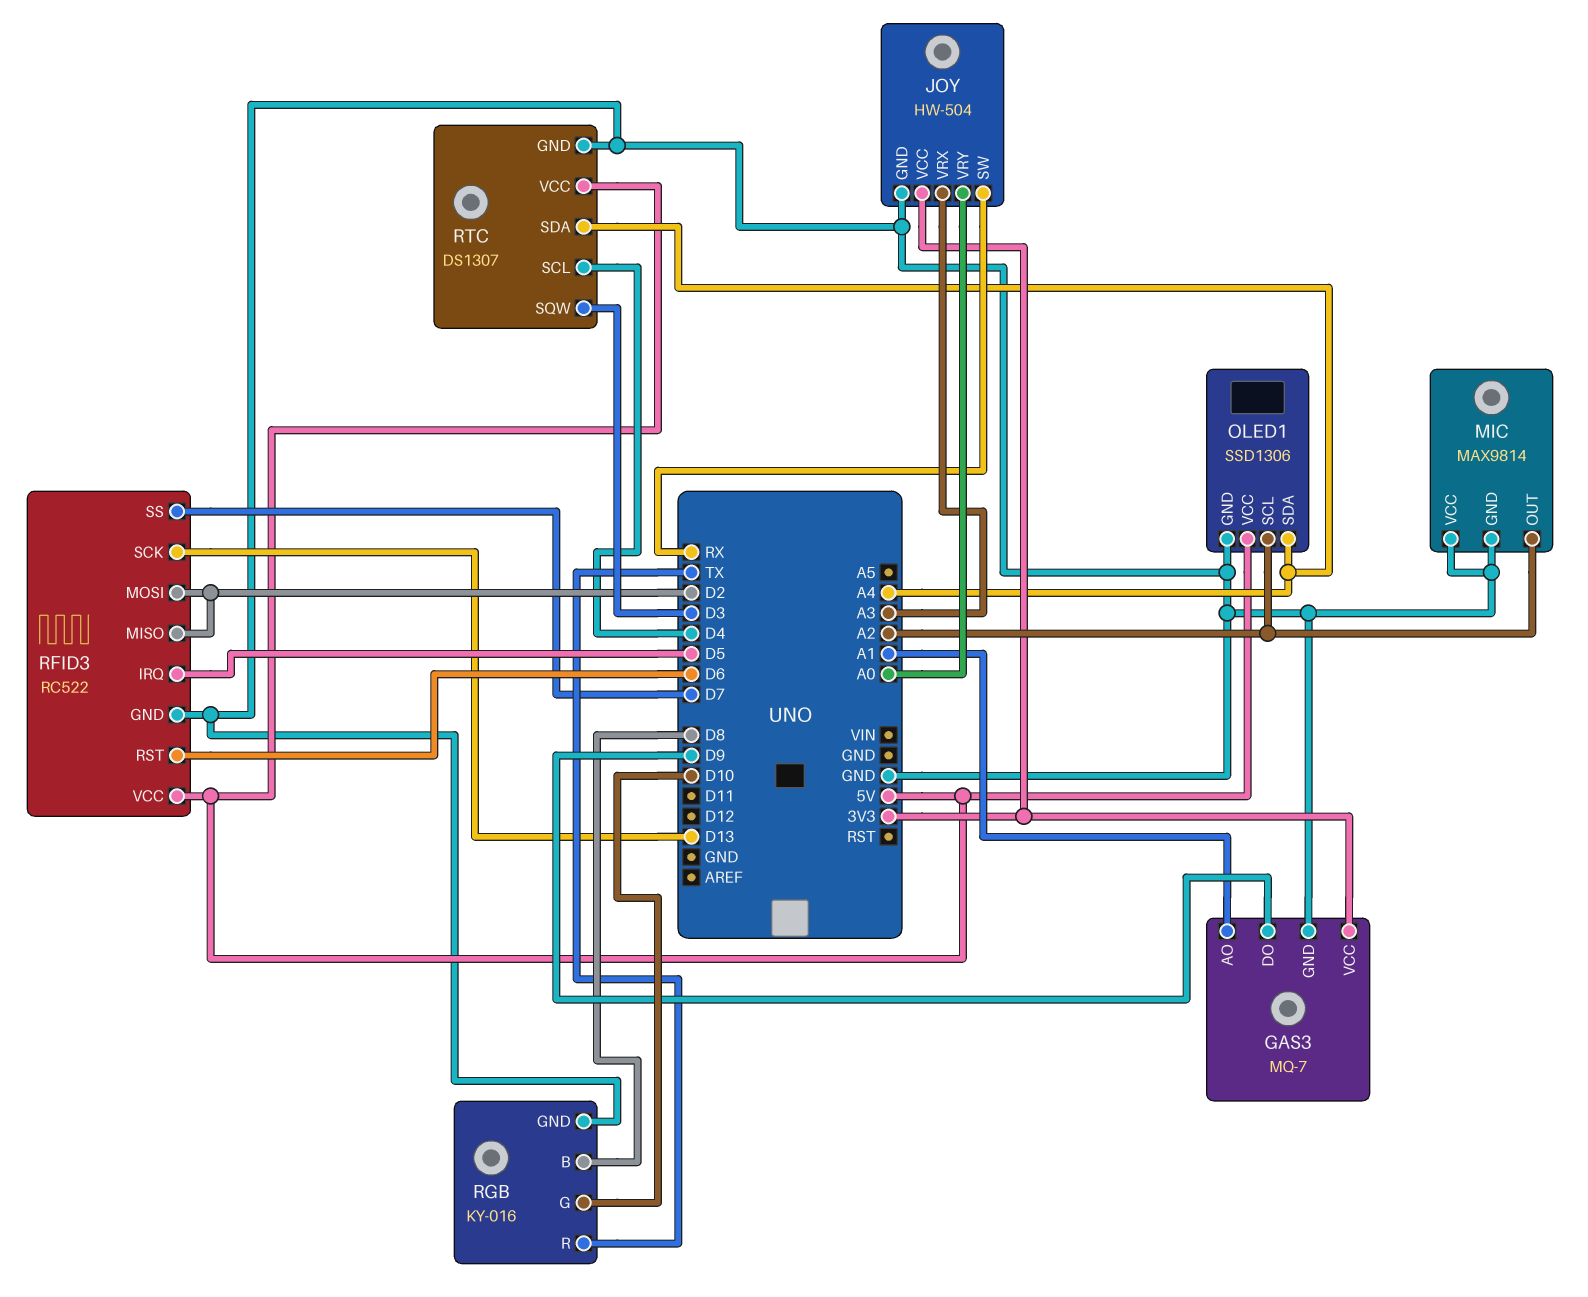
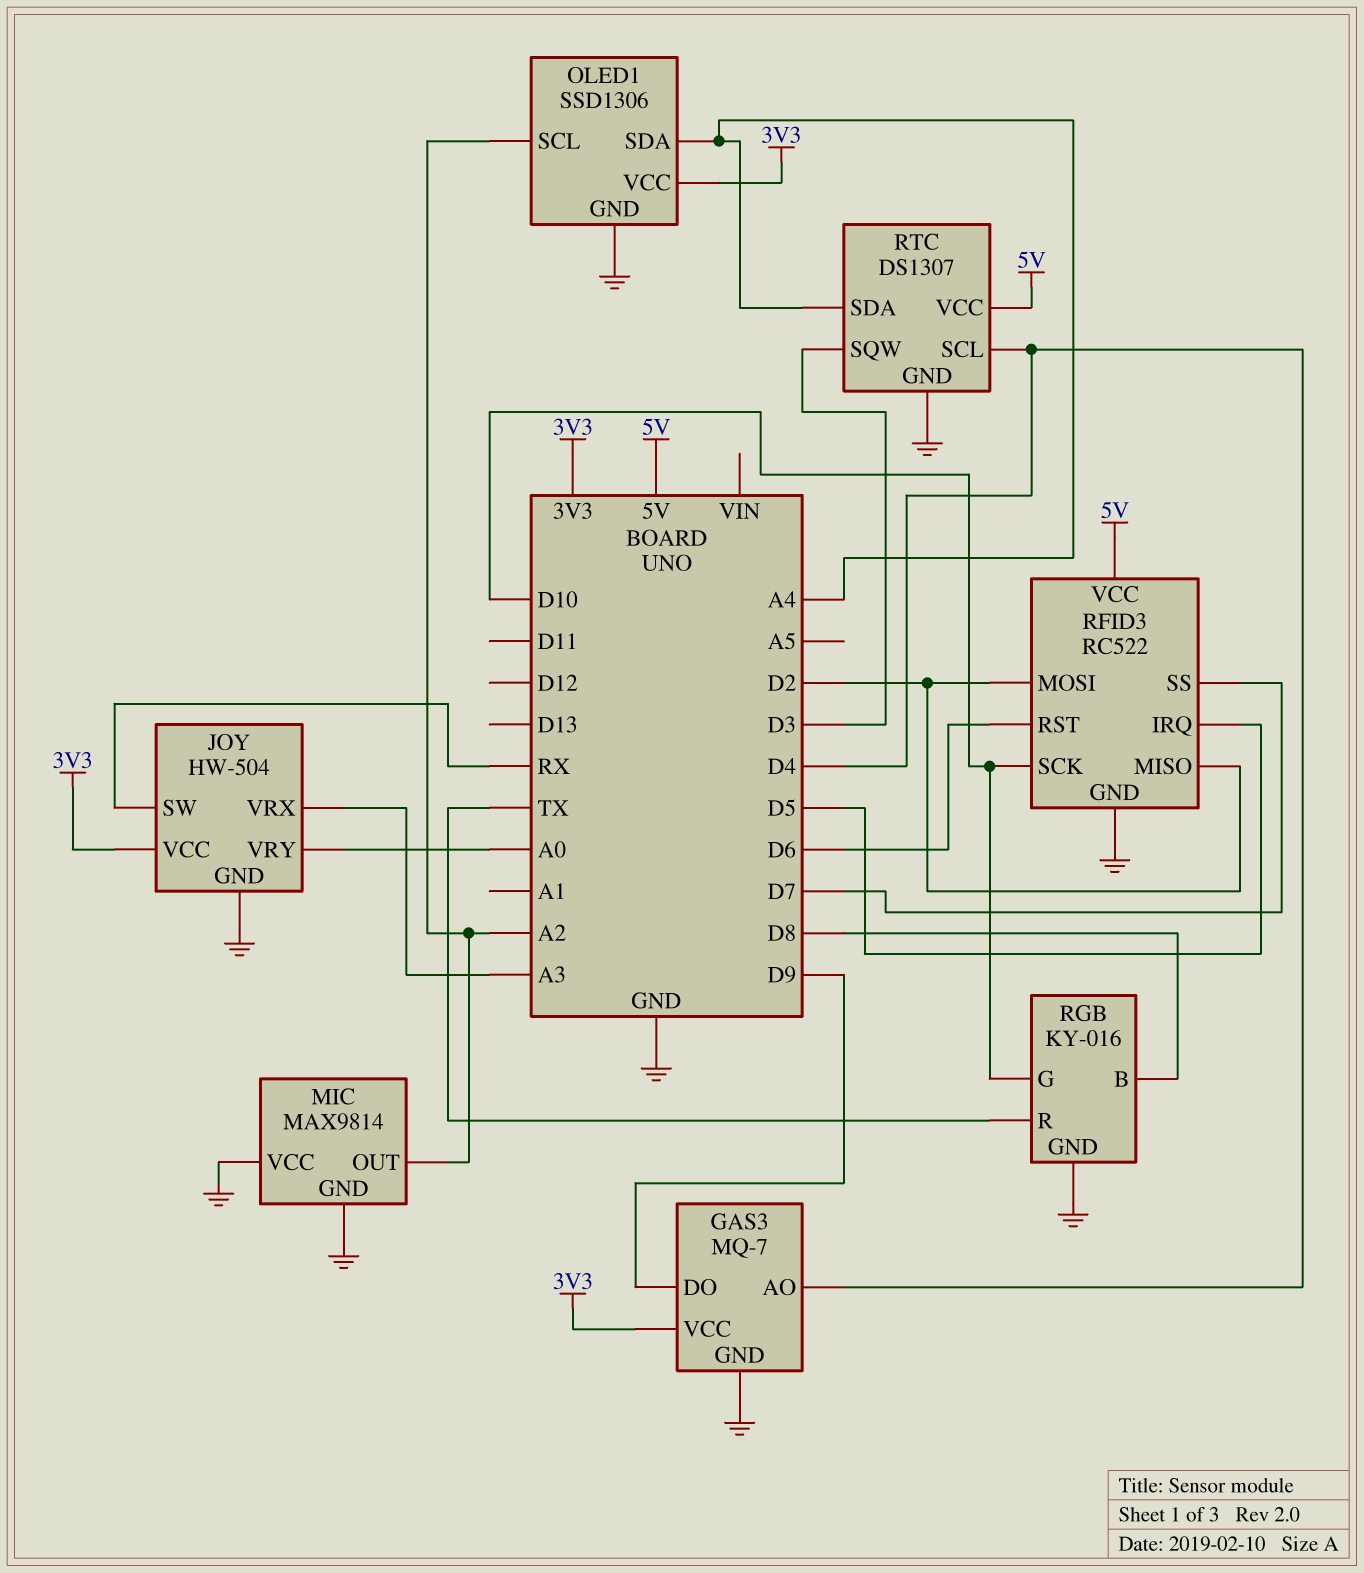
GAS3 pin AO: A1 -> D4
OLED1 pin VCC: 5V -> 3V3
RFID3 pin SCK: D13 -> D10

